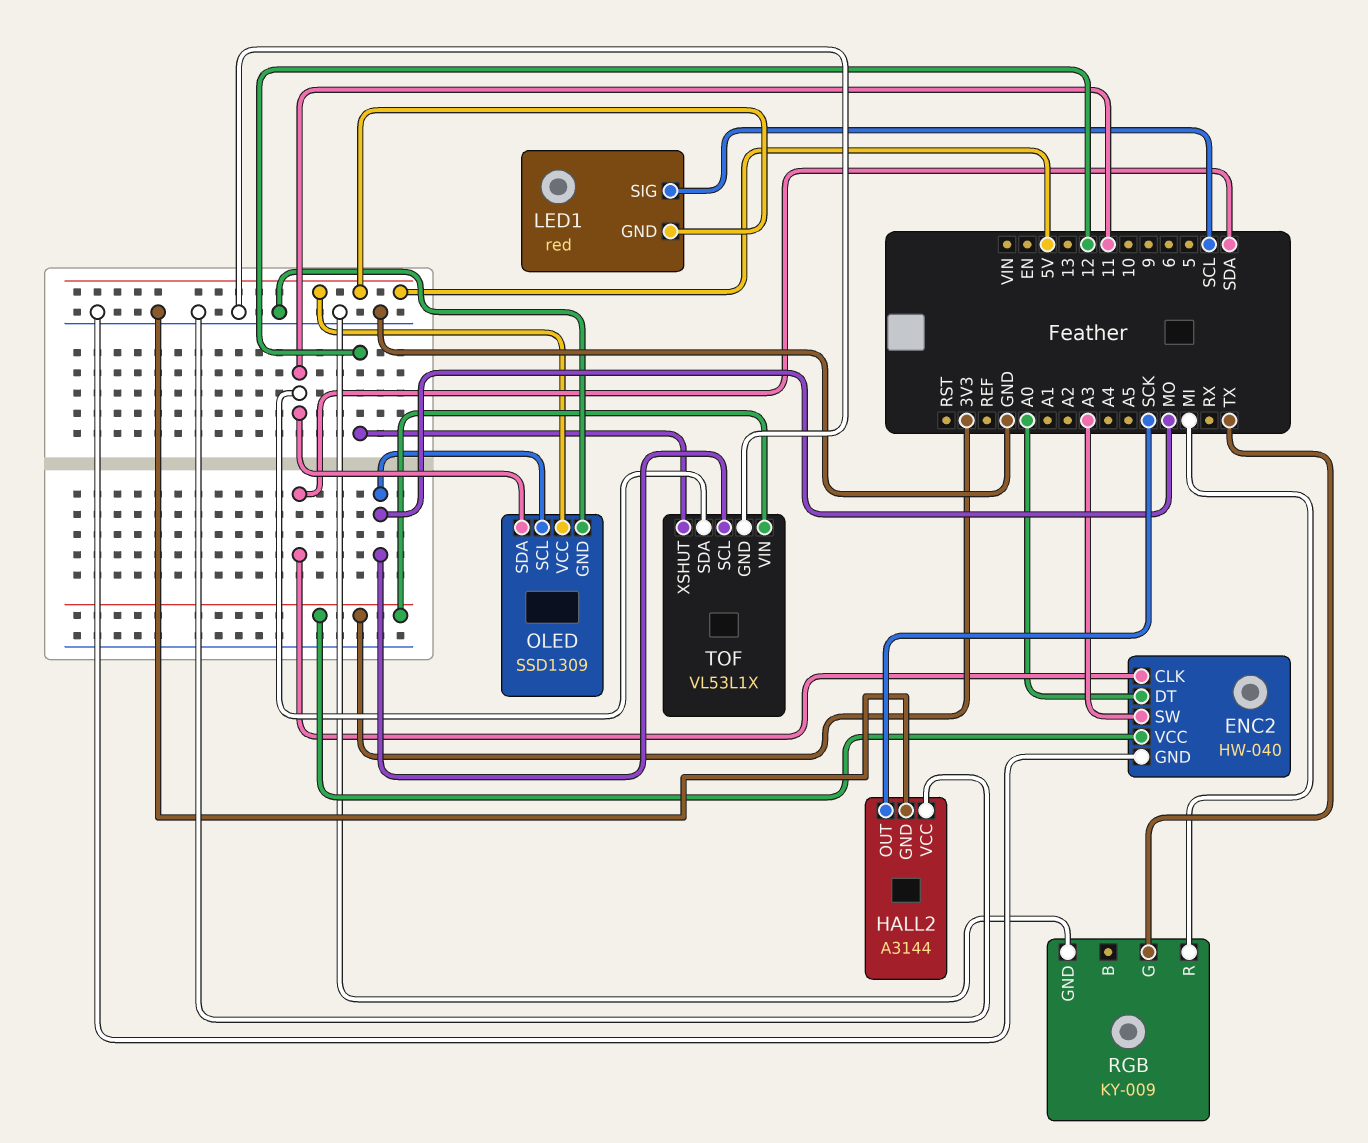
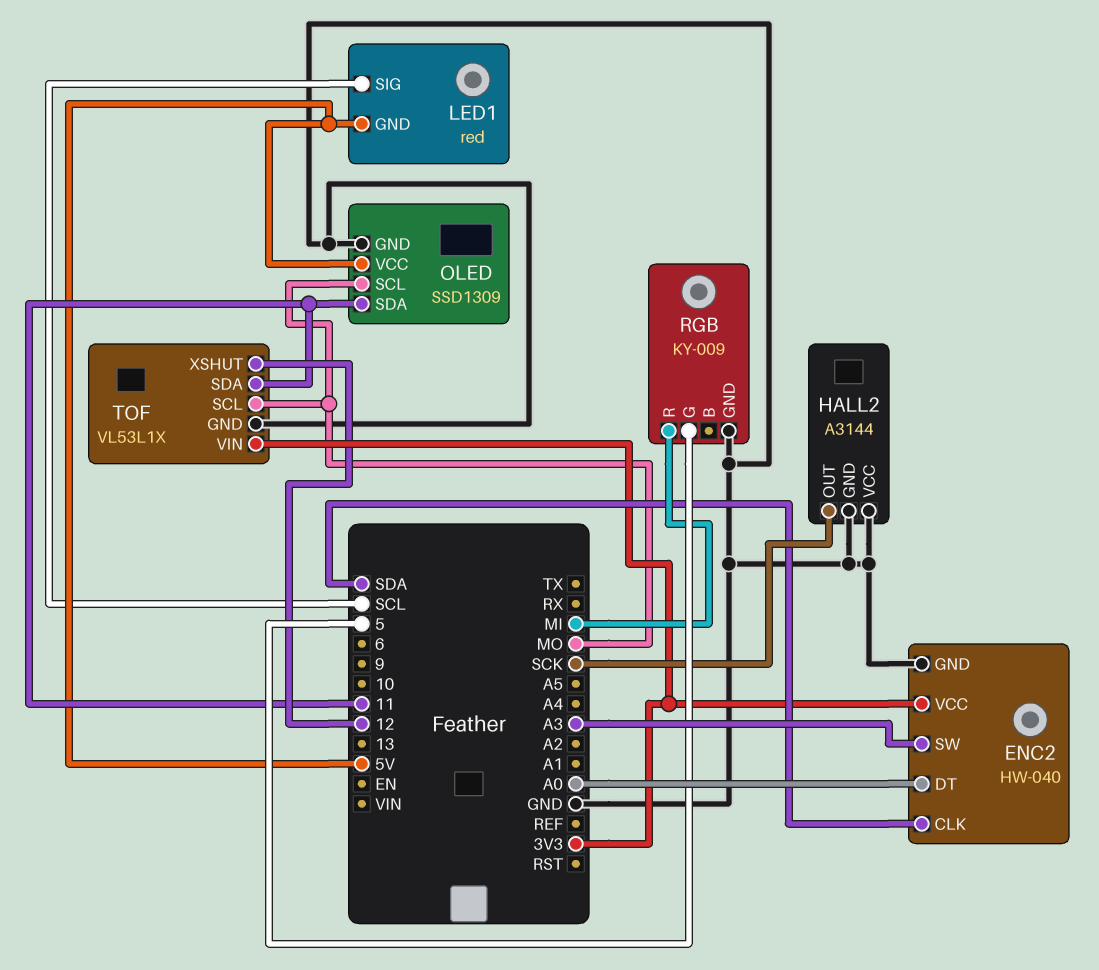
RGB pin G: TX -> 5

